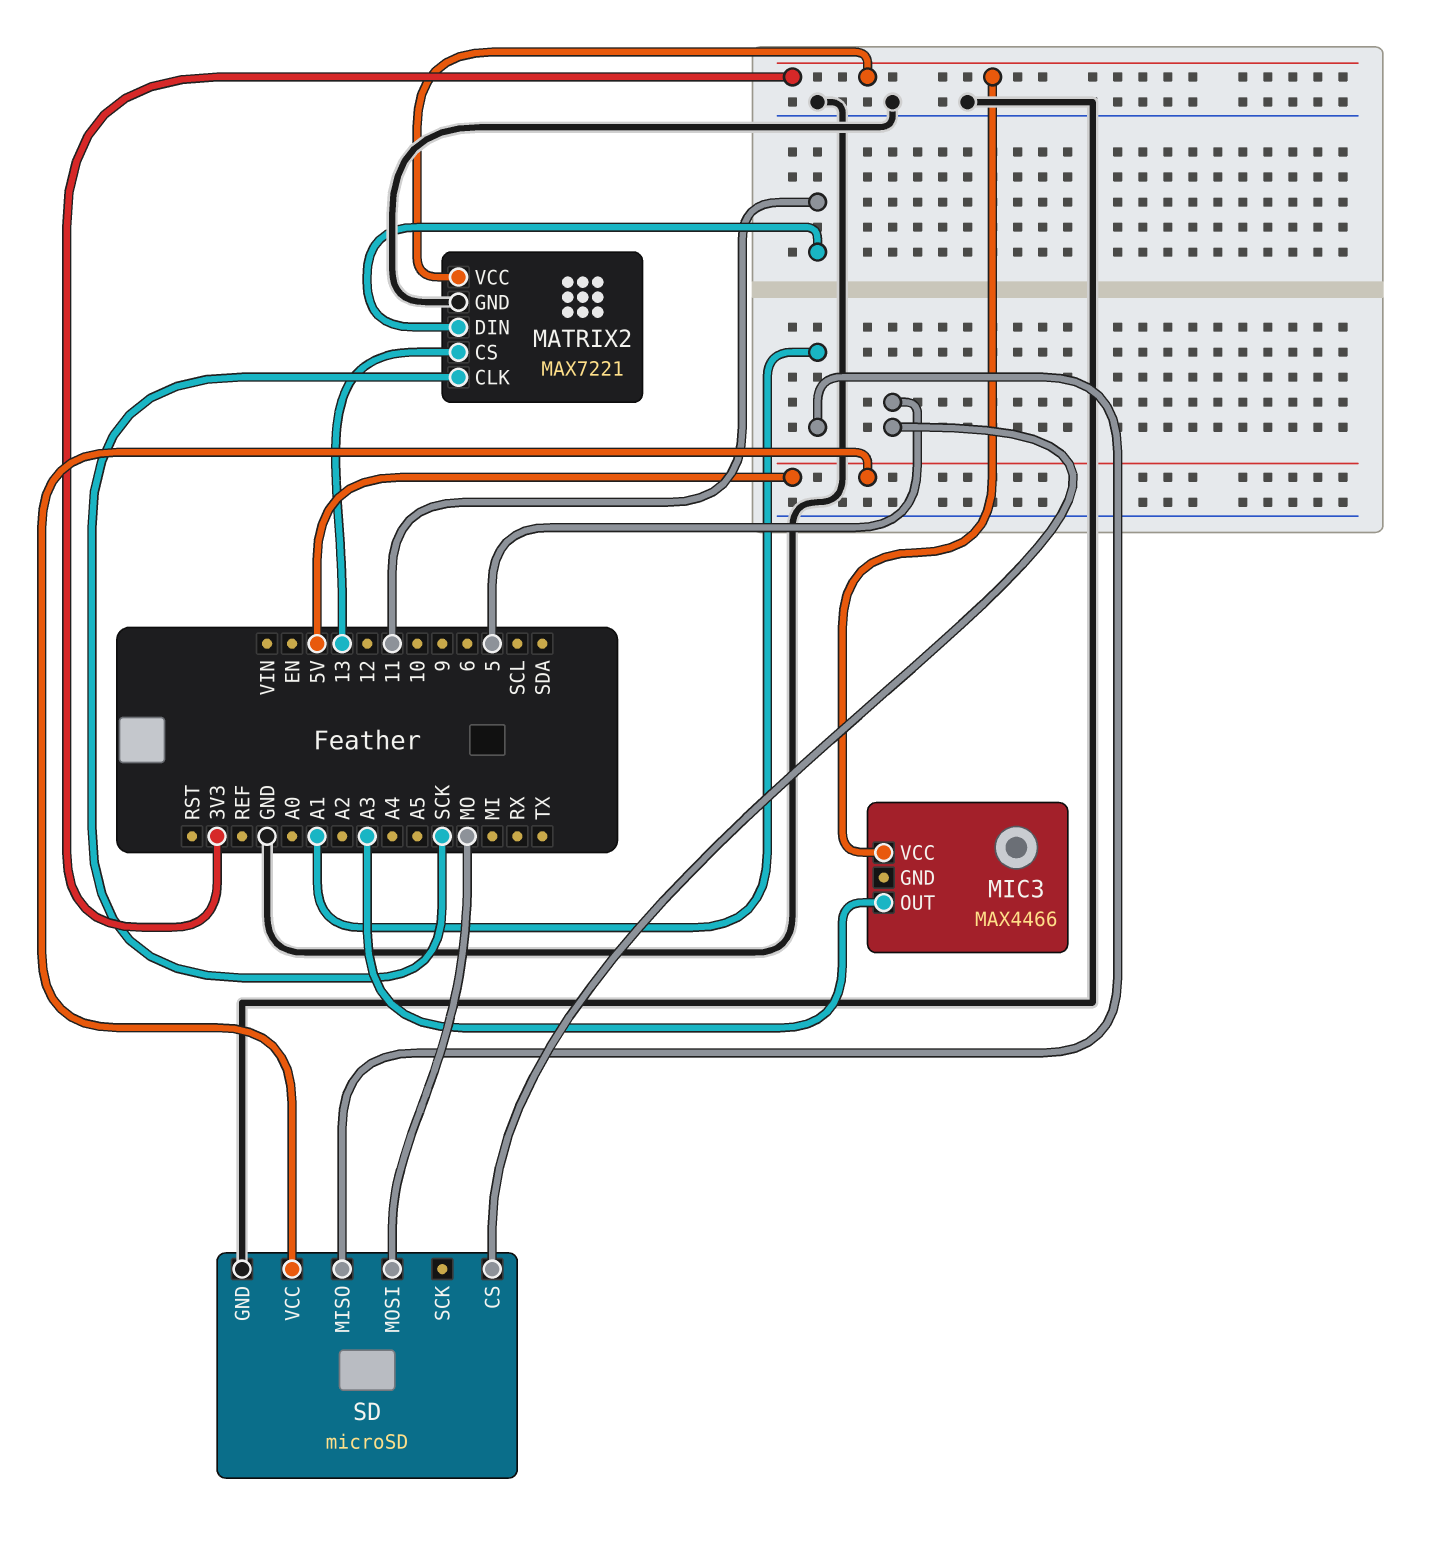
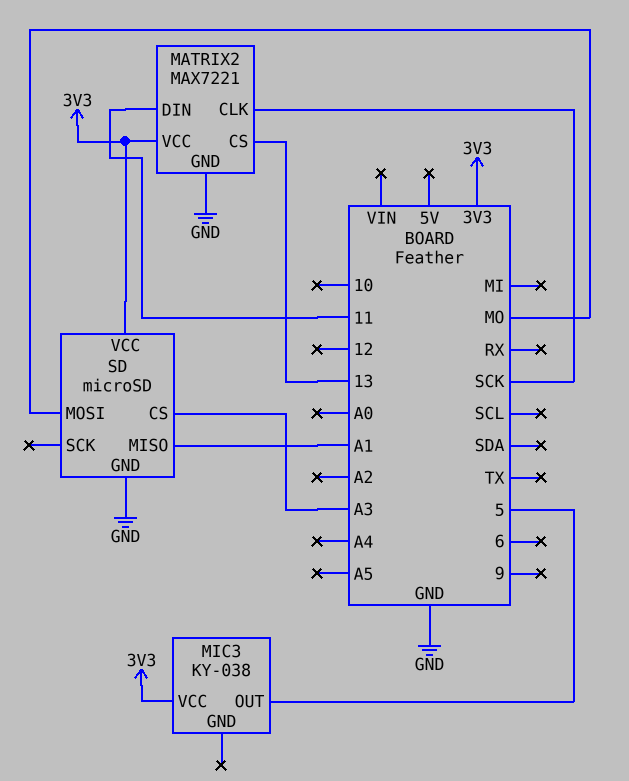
MIC3: MAX4466 -> KY-038
MIC3 pin OUT: A3 -> 5
SD pin CS: 5 -> A3
SD pin VCC: 5V -> 3V3

